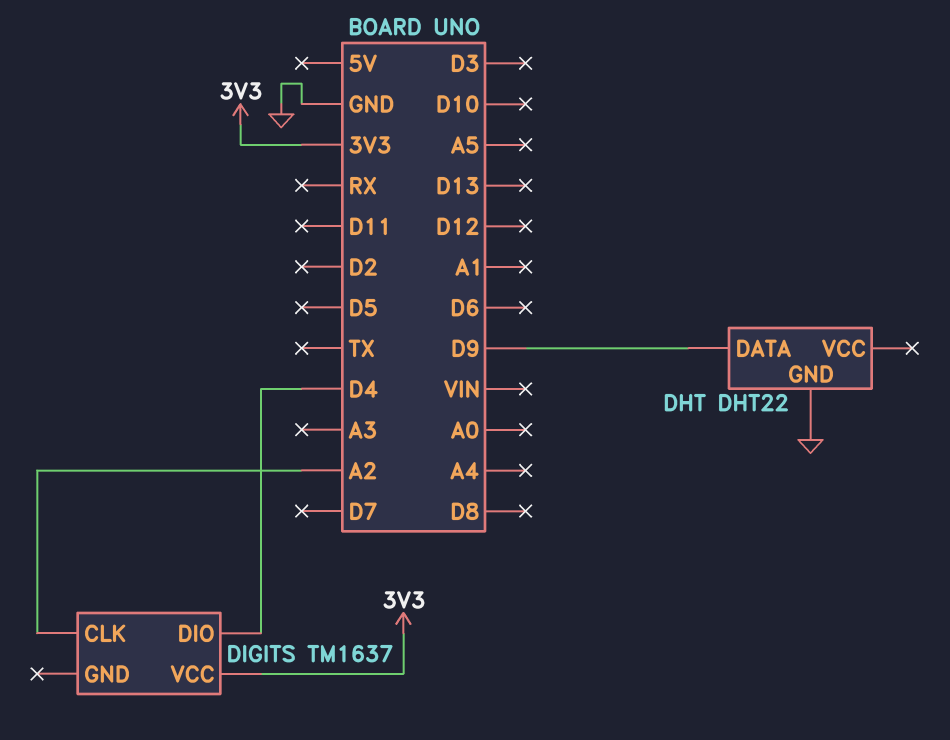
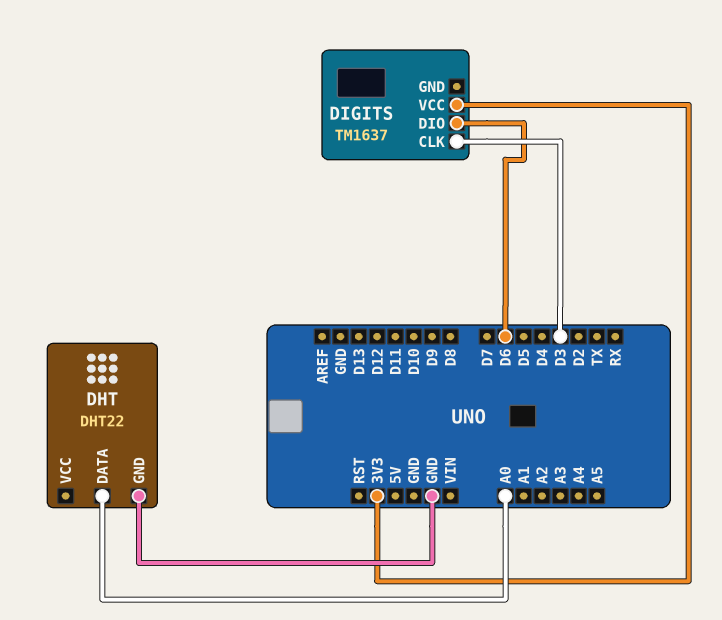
DHT pin DATA: D9 -> A0
DIGITS pin CLK: A2 -> D3
DIGITS pin DIO: D4 -> D6

